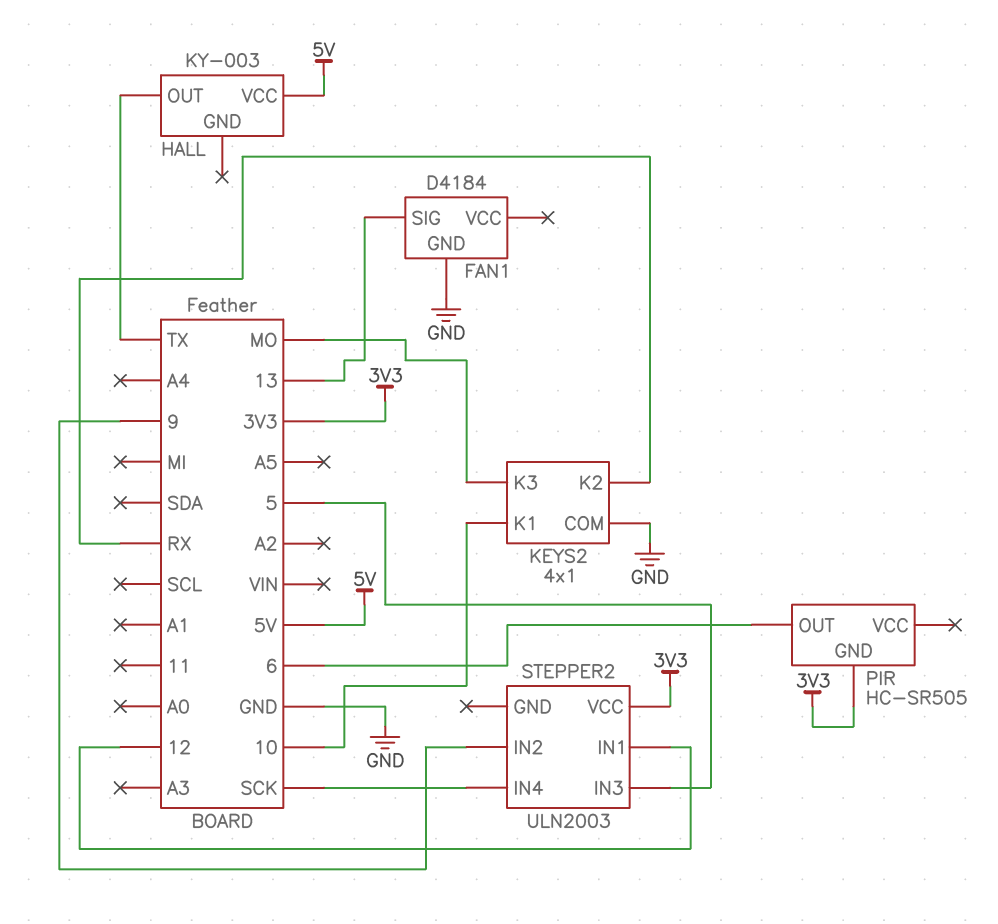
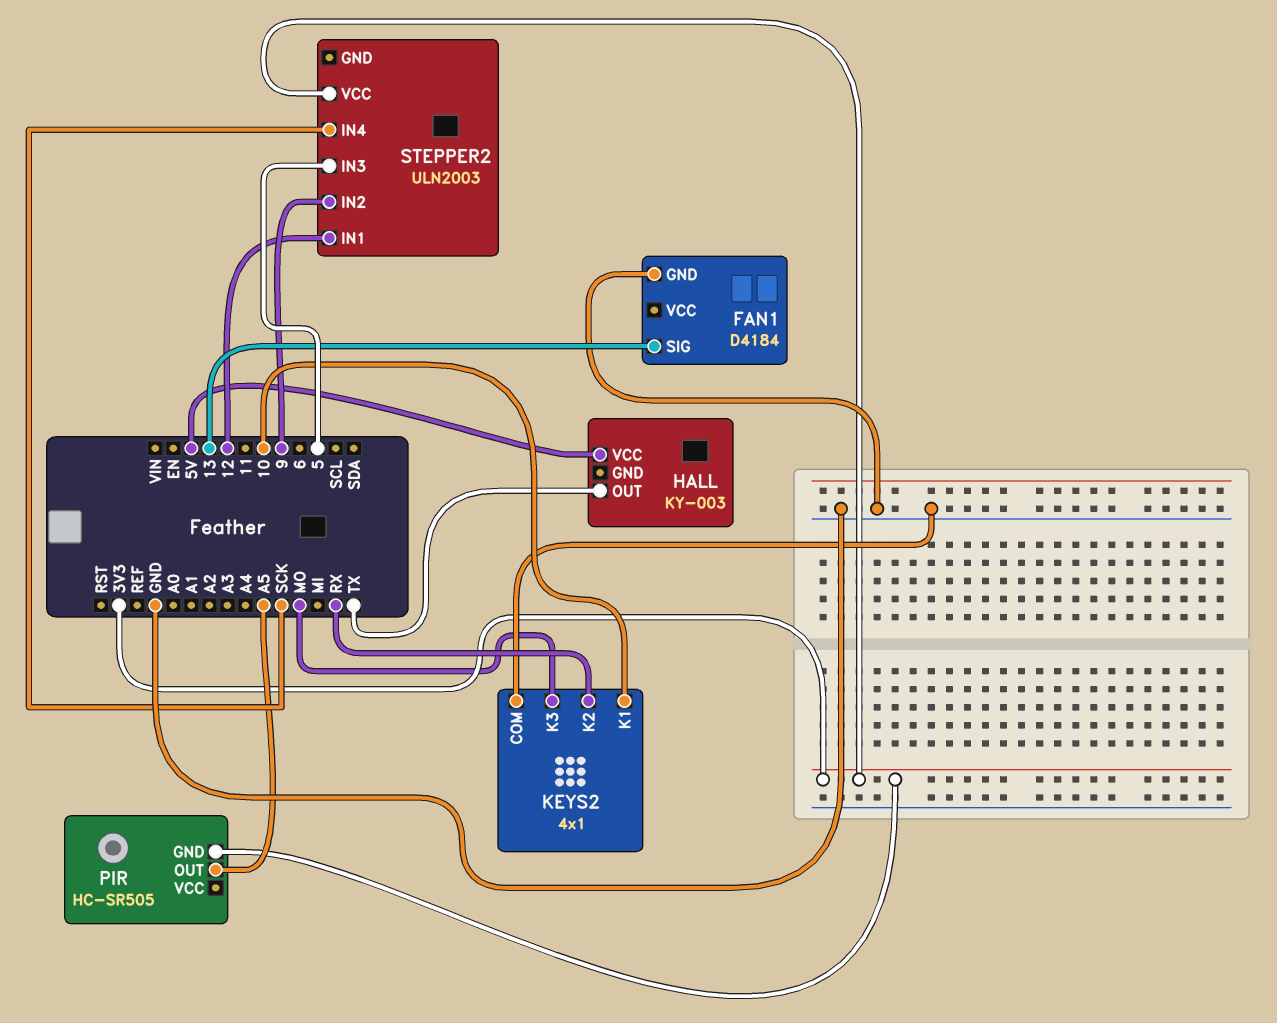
PIR pin OUT: 6 -> A5

